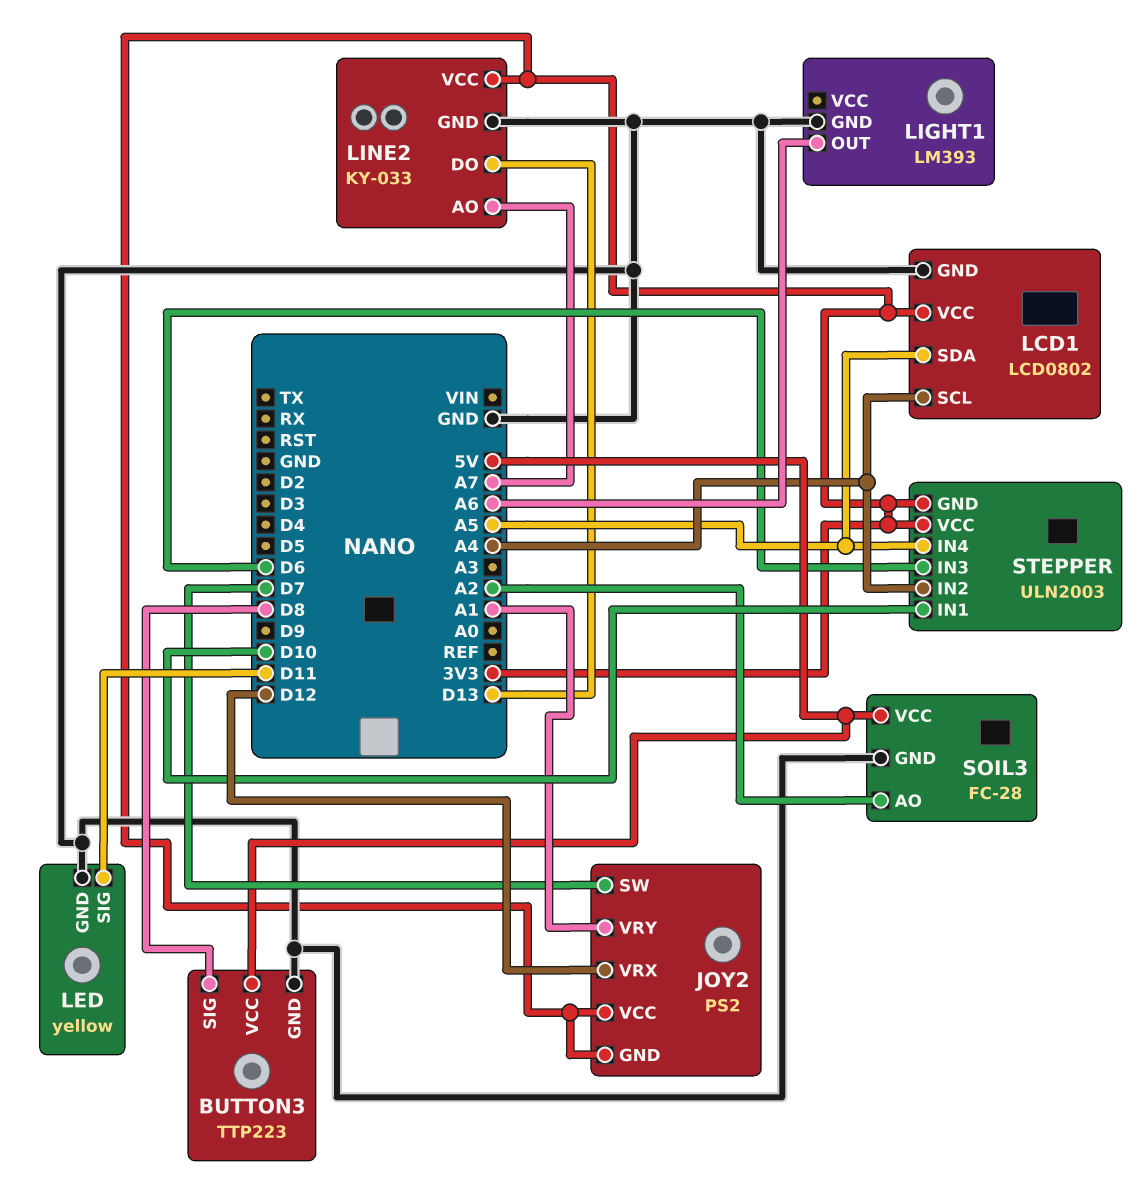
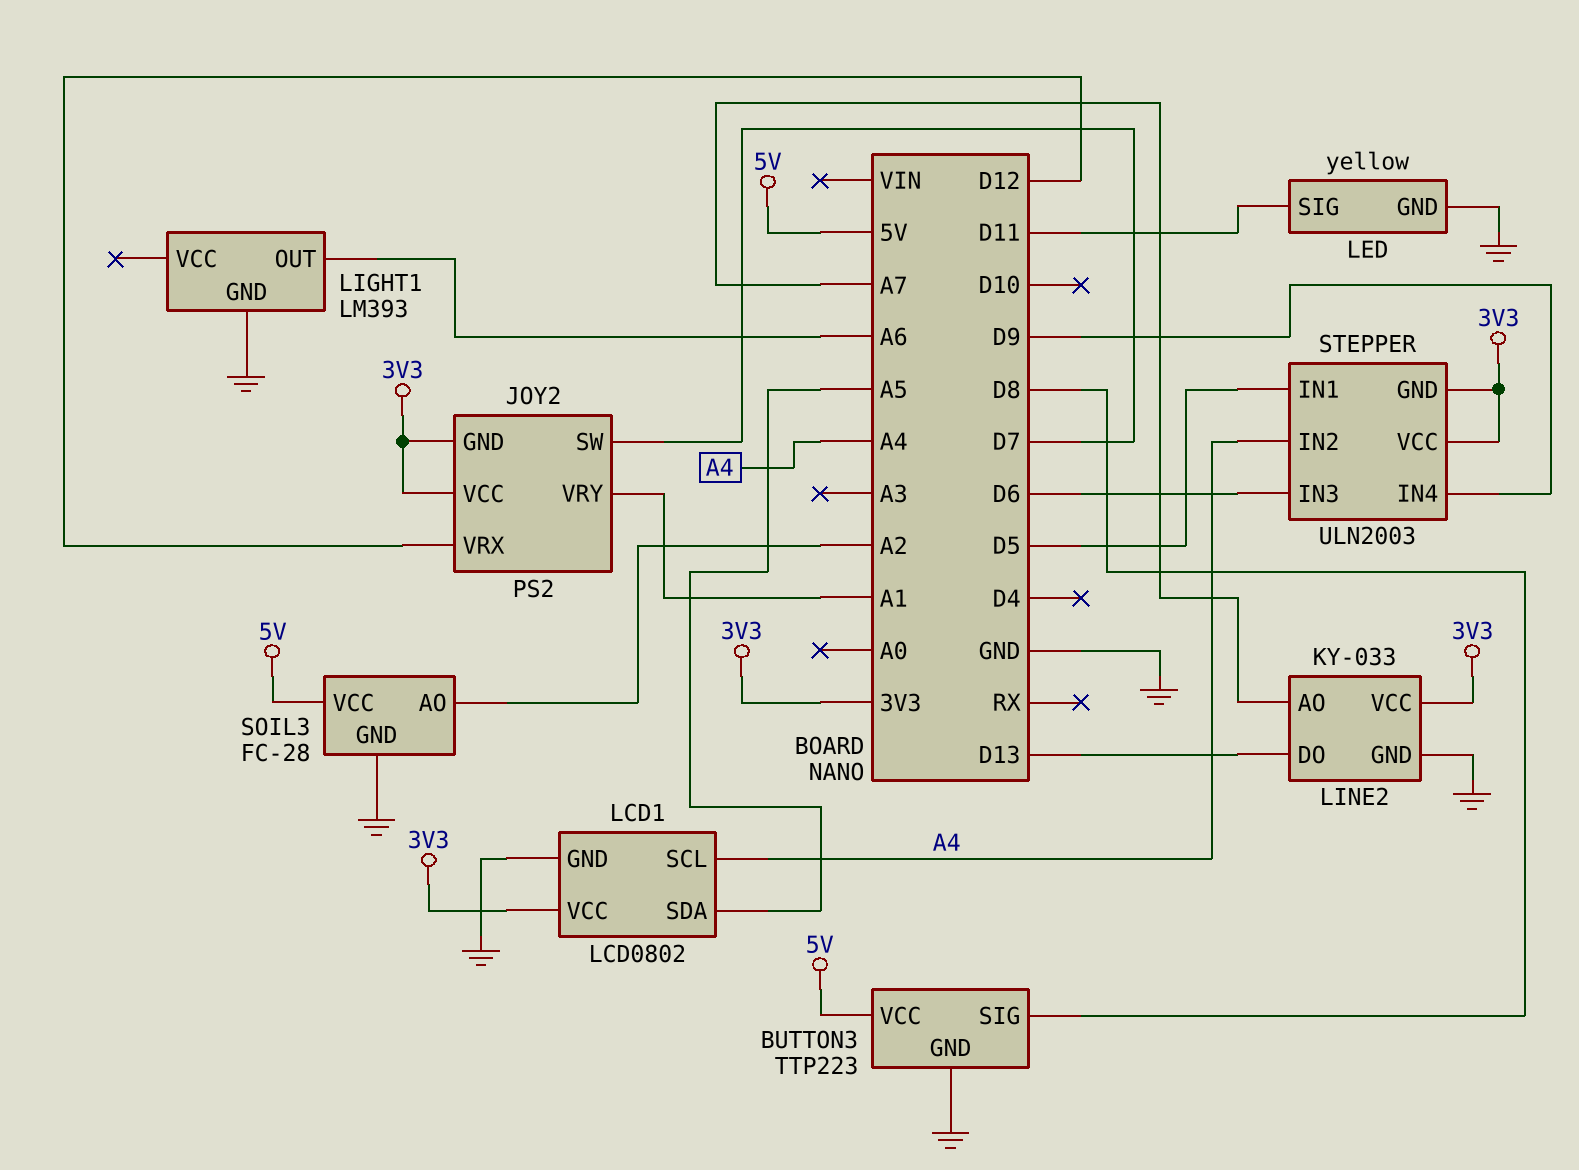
STEPPER pin IN1: D10 -> D5
STEPPER pin IN4: A5 -> D9

